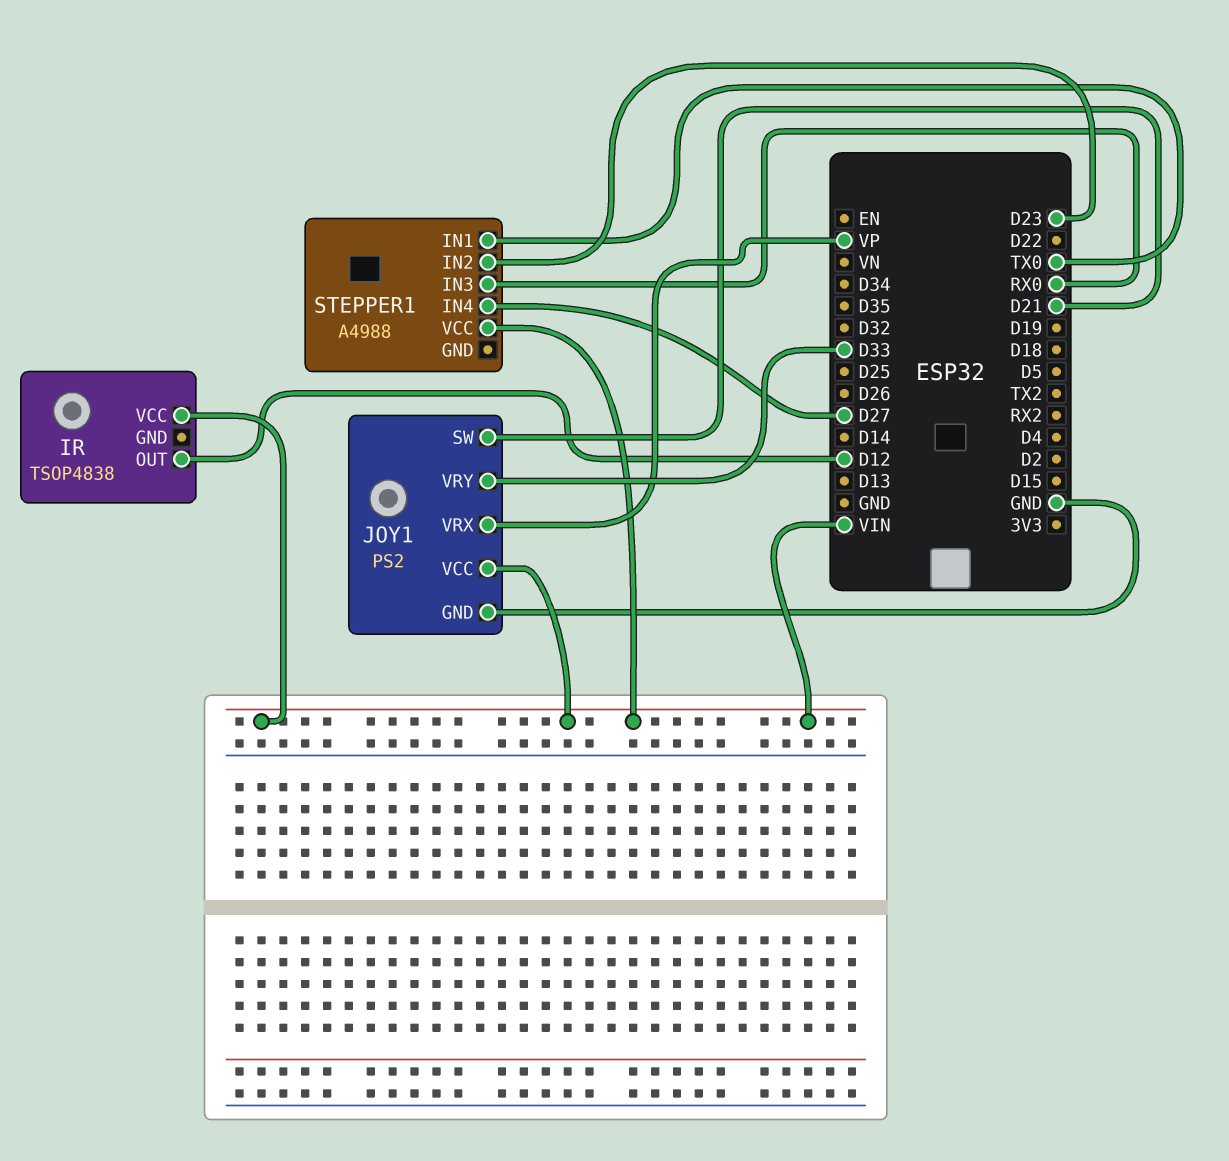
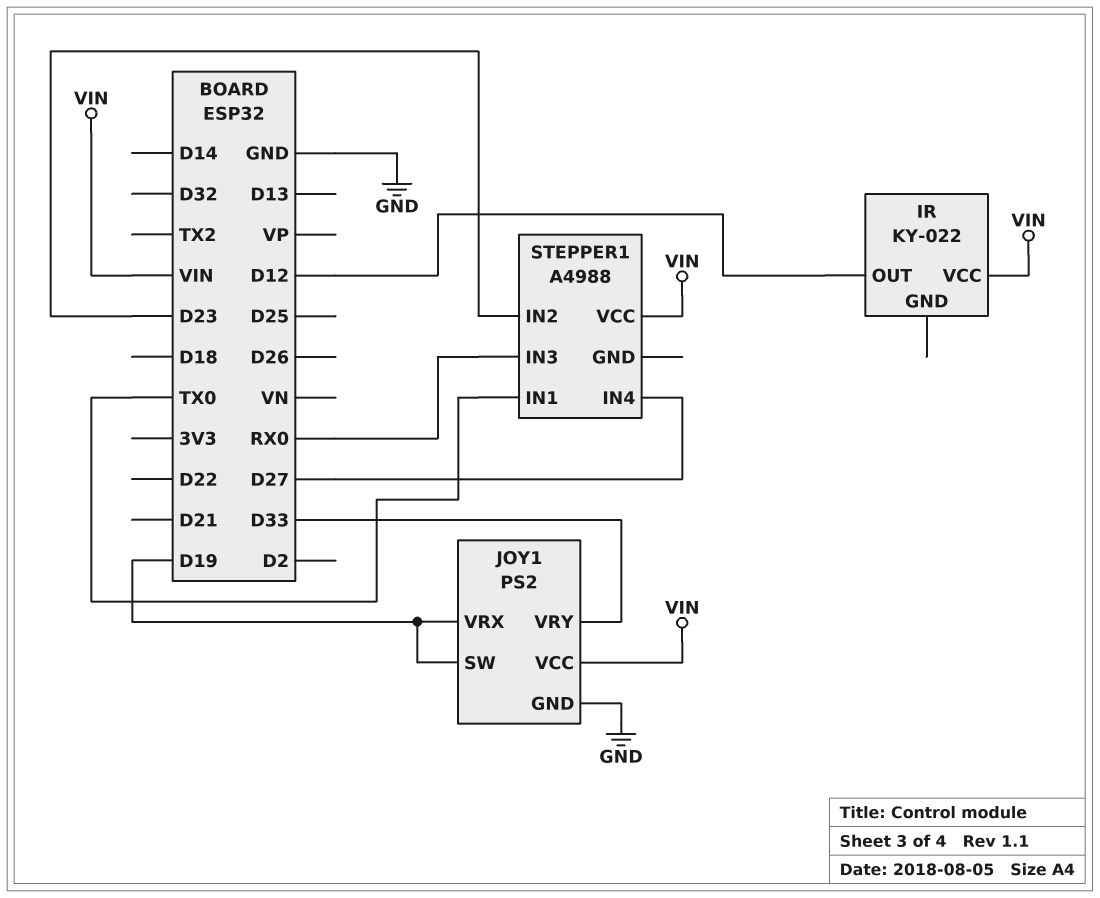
IR: TSOP4838 -> KY-022
JOY1 pin SW: D21 -> D19
JOY1 pin VRX: VP -> D19

